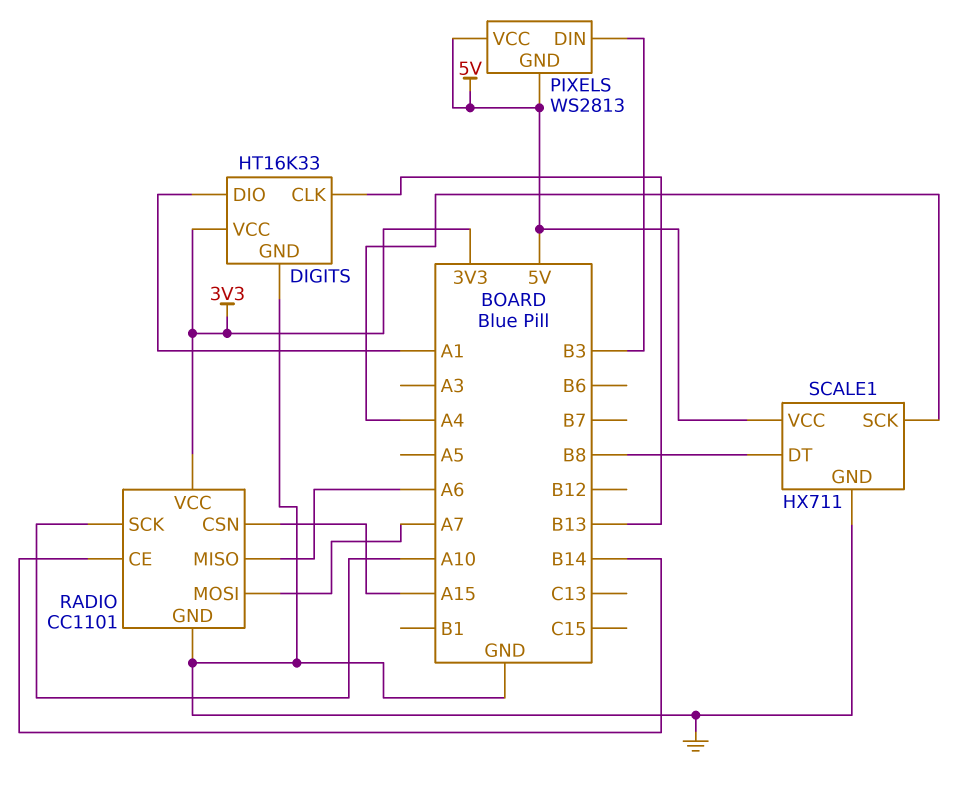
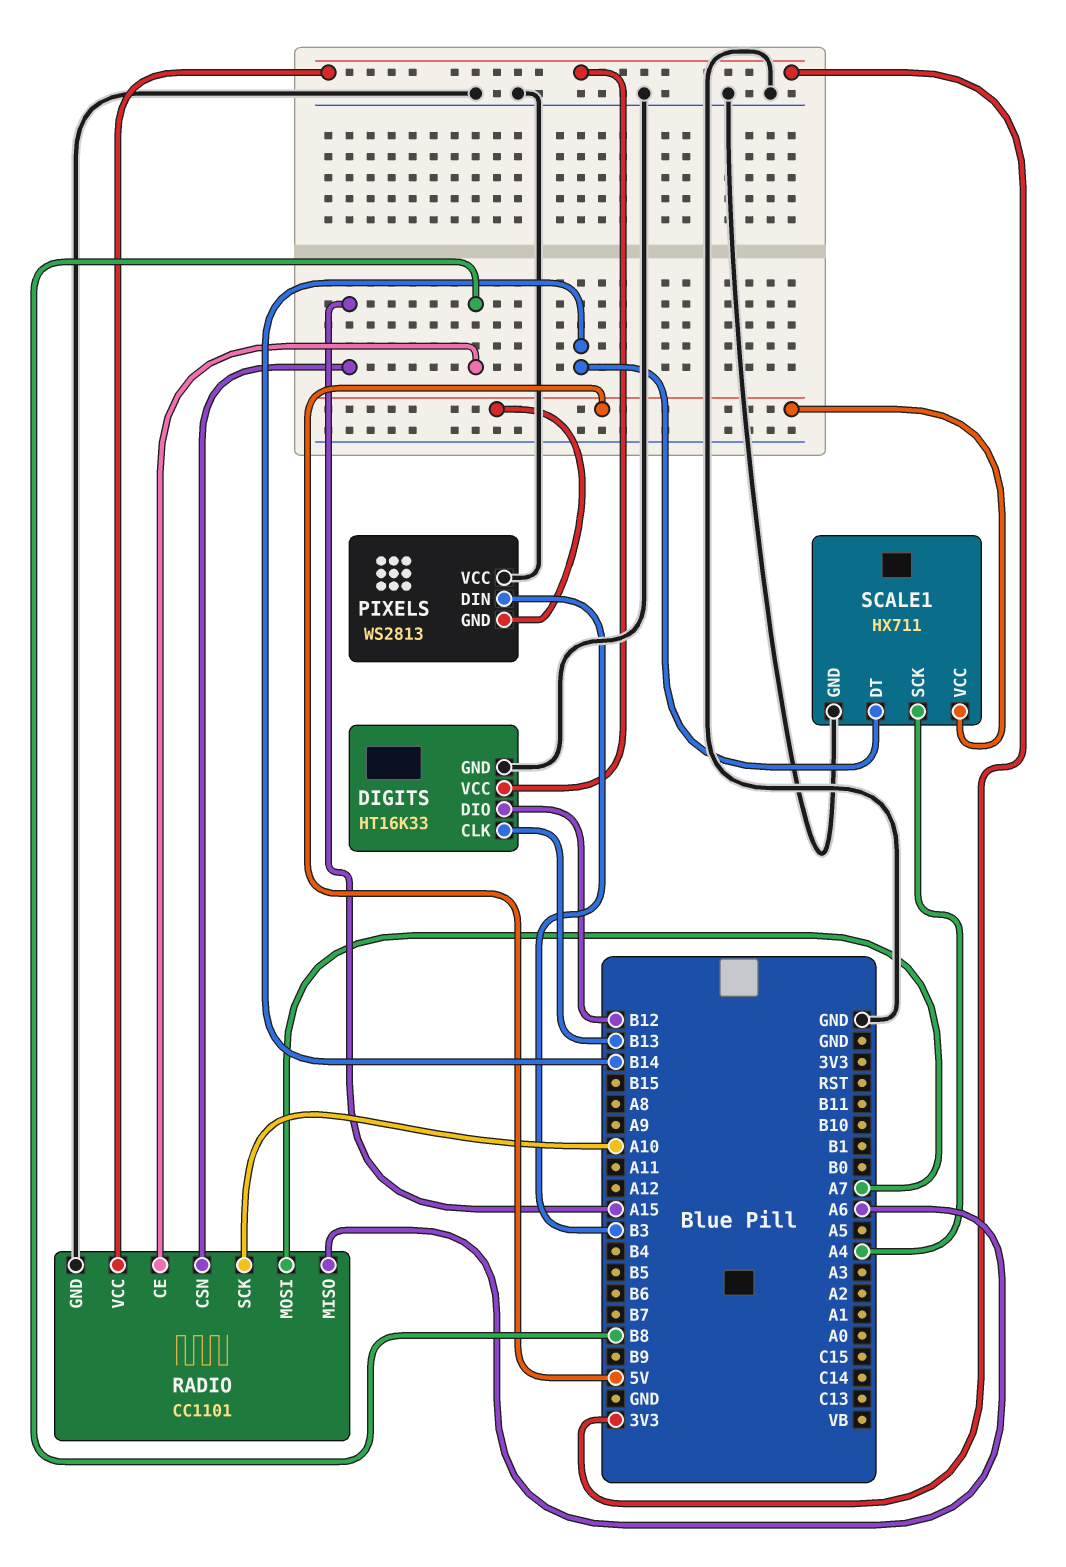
DIGITS pin DIO: A1 -> B12
PIXELS pin VCC: 5V -> GND
RADIO pin CE: B14 -> B8
SCALE1 pin DT: B8 -> B14

